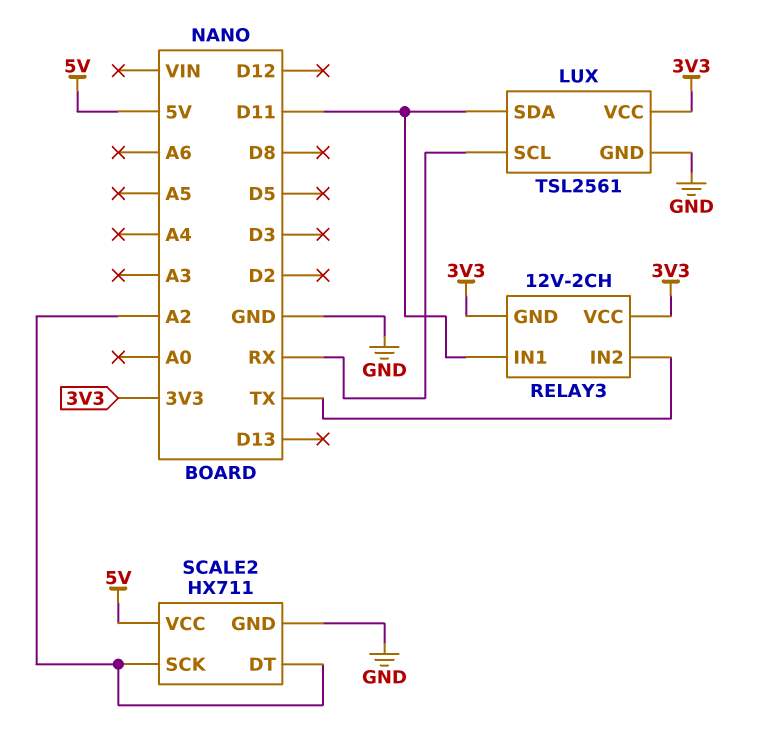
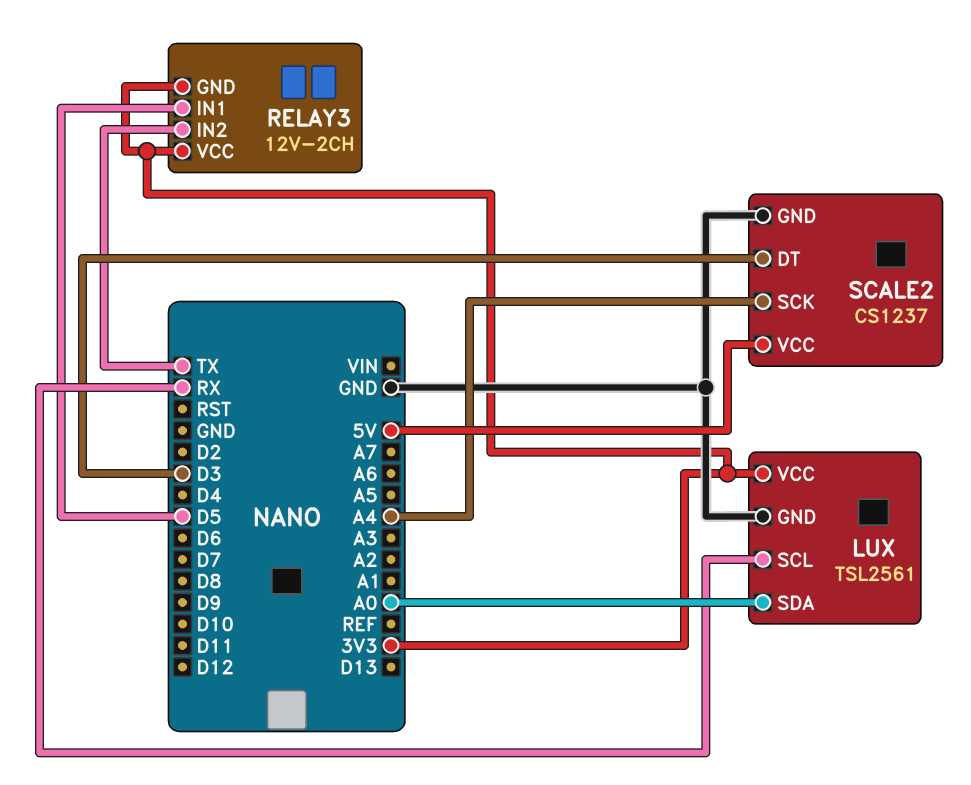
LUX pin SDA: D11 -> A0
RELAY3 pin IN1: D11 -> D5
SCALE2: HX711 -> CS1237
SCALE2 pin DT: A2 -> D3
SCALE2 pin SCK: A2 -> A4

